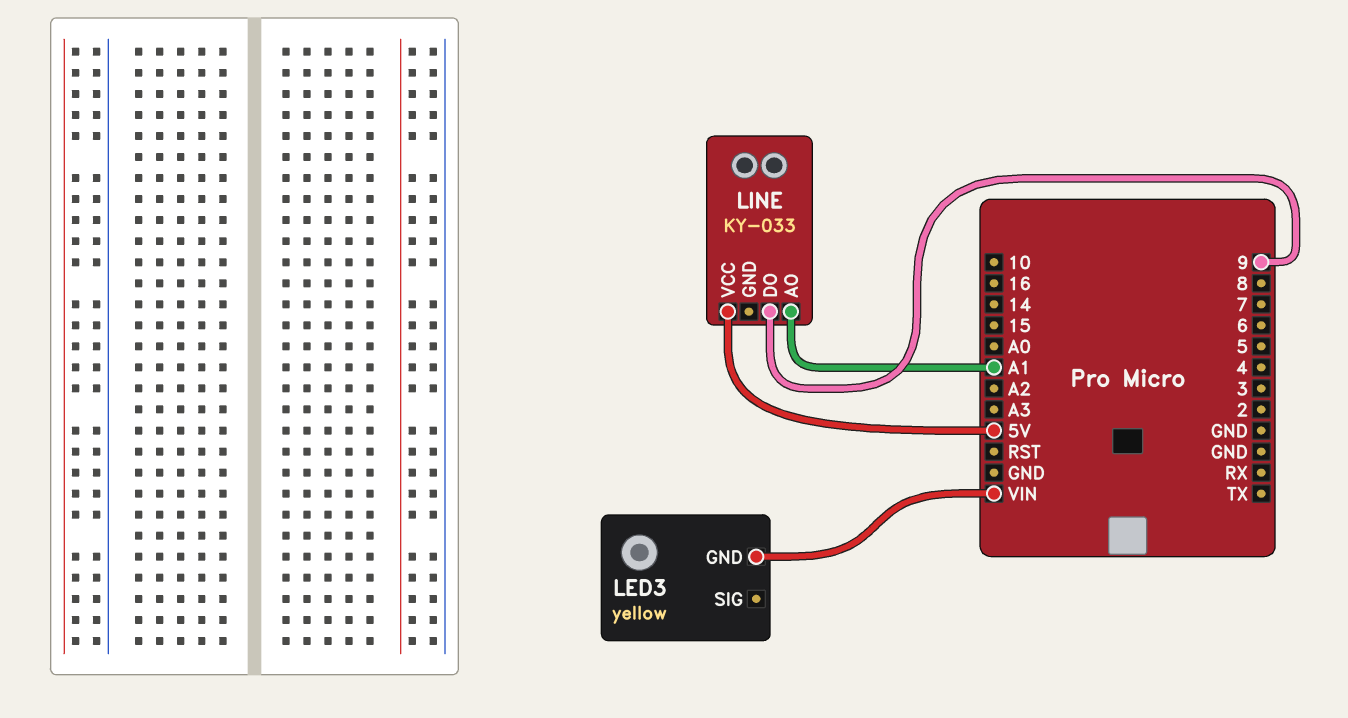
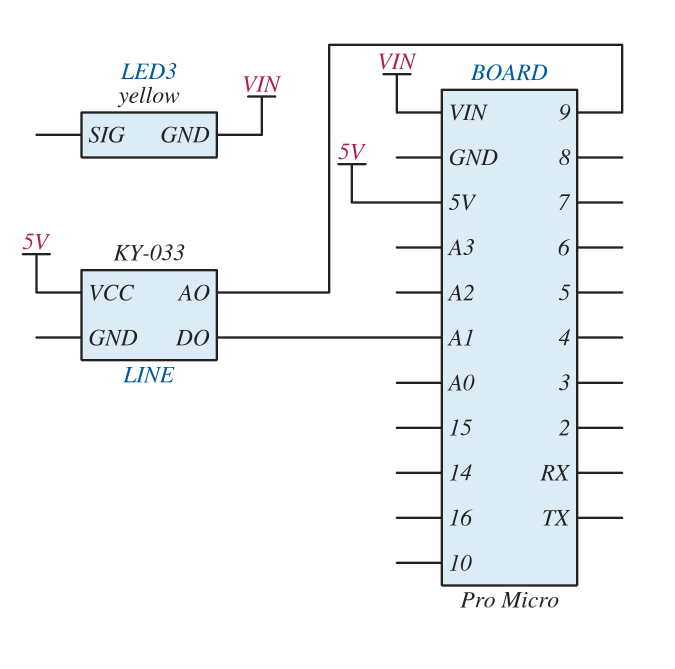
LINE pin AO: A1 -> 9
LINE pin DO: 9 -> A1

